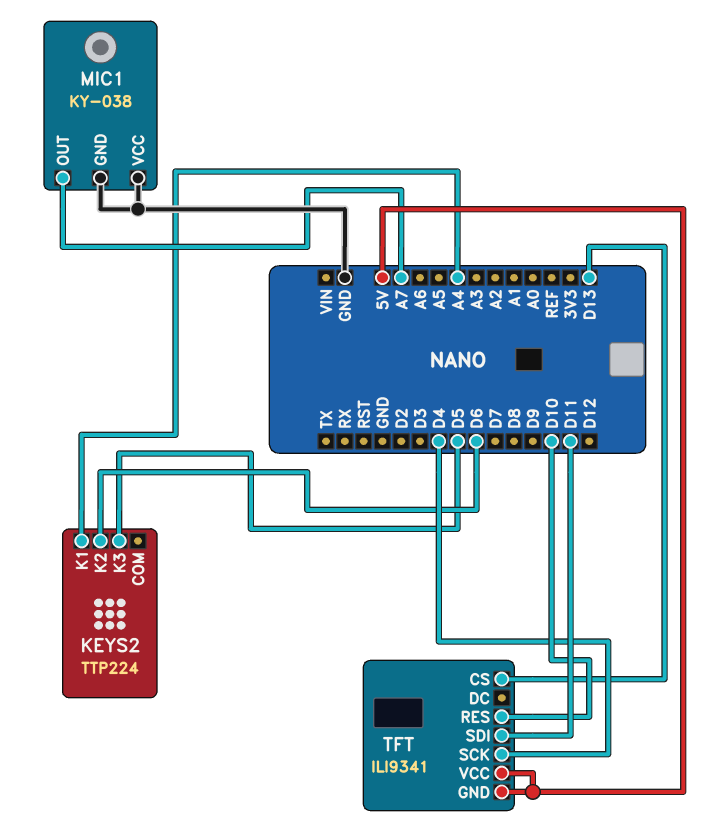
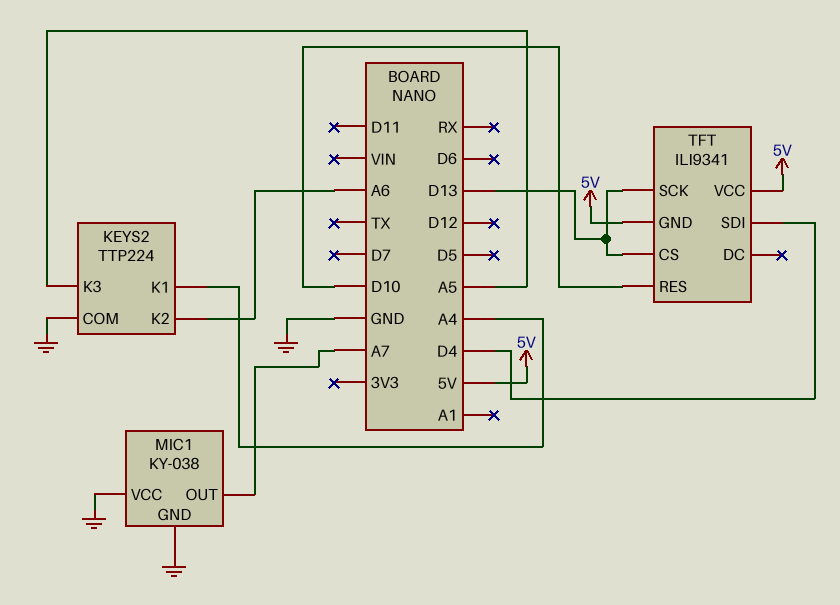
KEYS2 pin COM: none -> GND
KEYS2 pin K2: D6 -> A6
KEYS2 pin K3: D5 -> A5
TFT pin SCK: D4 -> D13
TFT pin SDI: D11 -> D4

